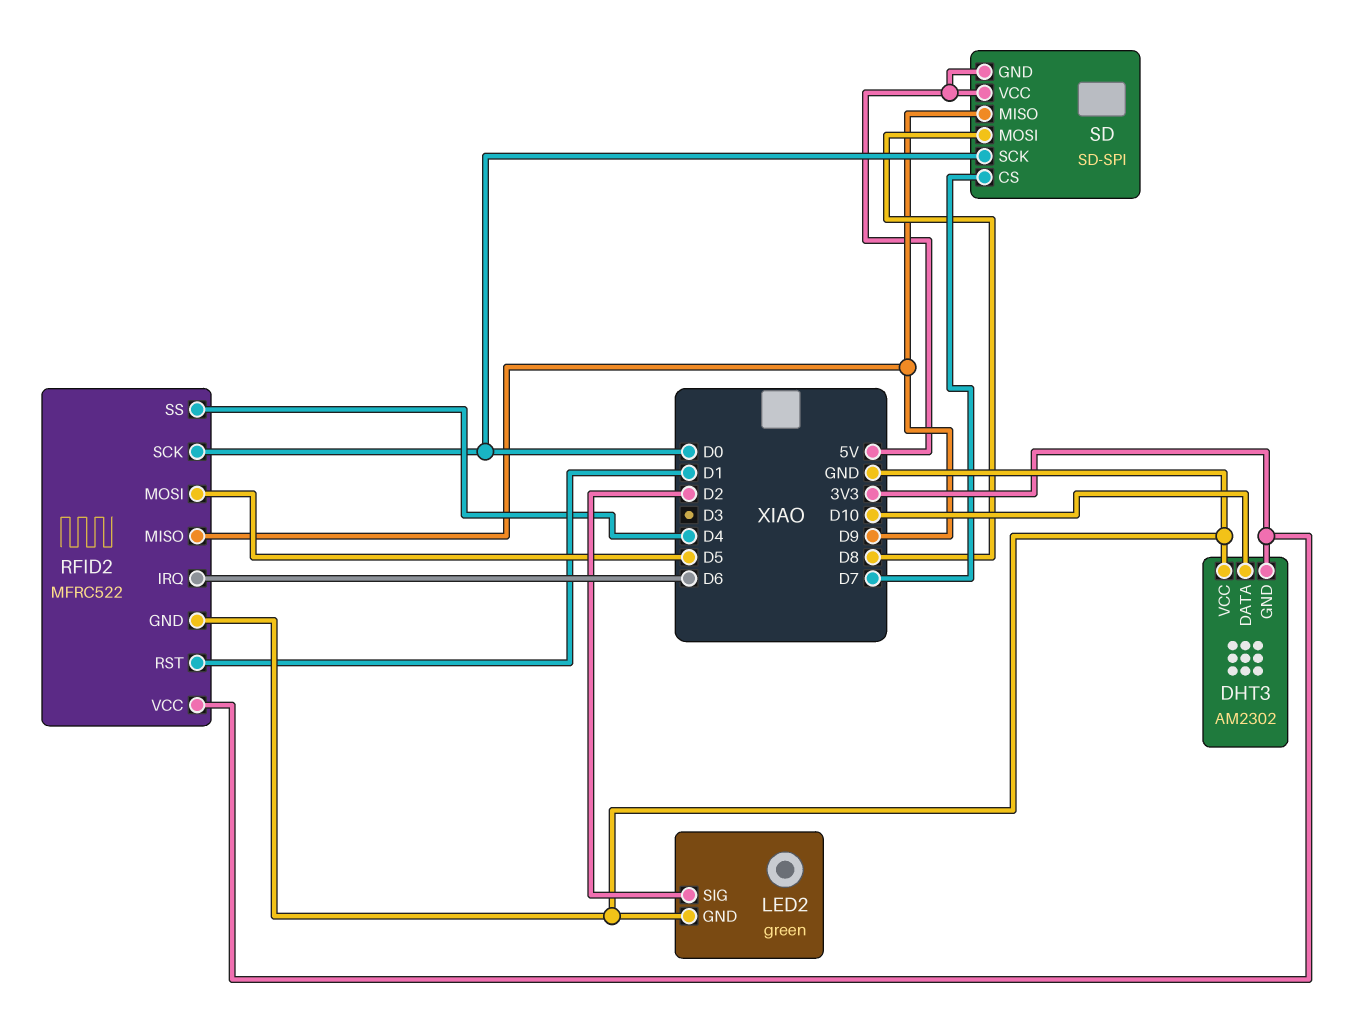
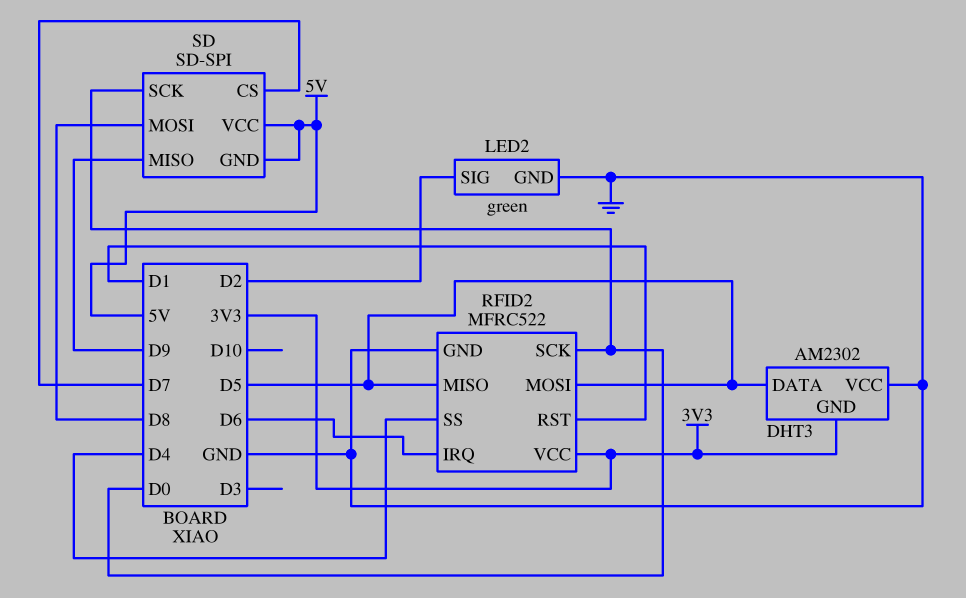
DHT3 pin DATA: D10 -> D5
RFID2 pin MISO: D9 -> D5

